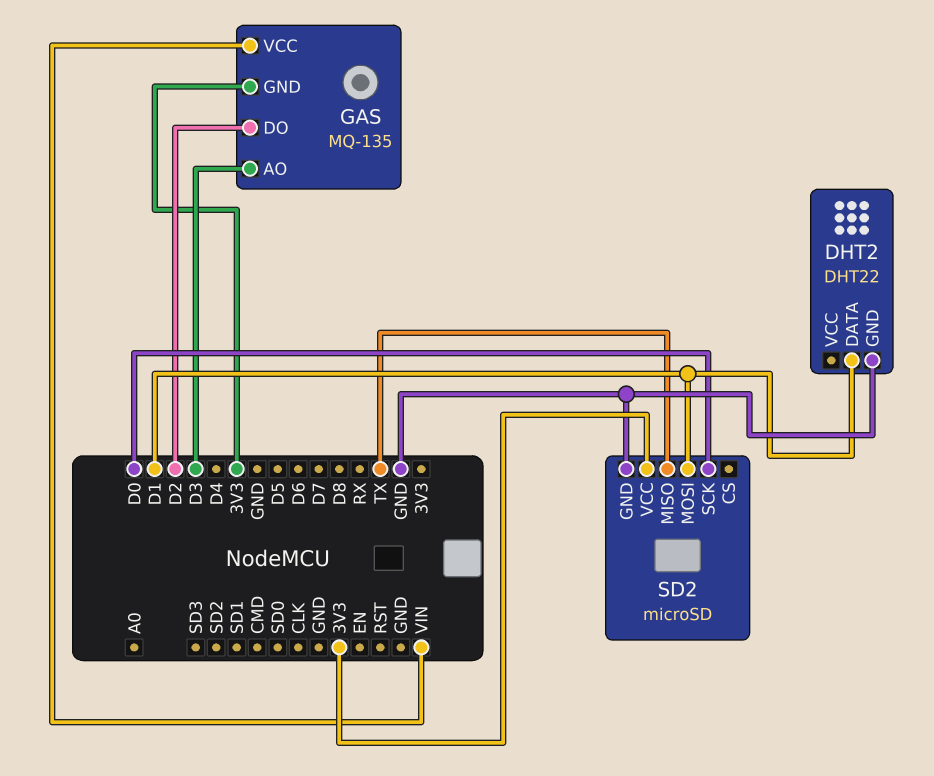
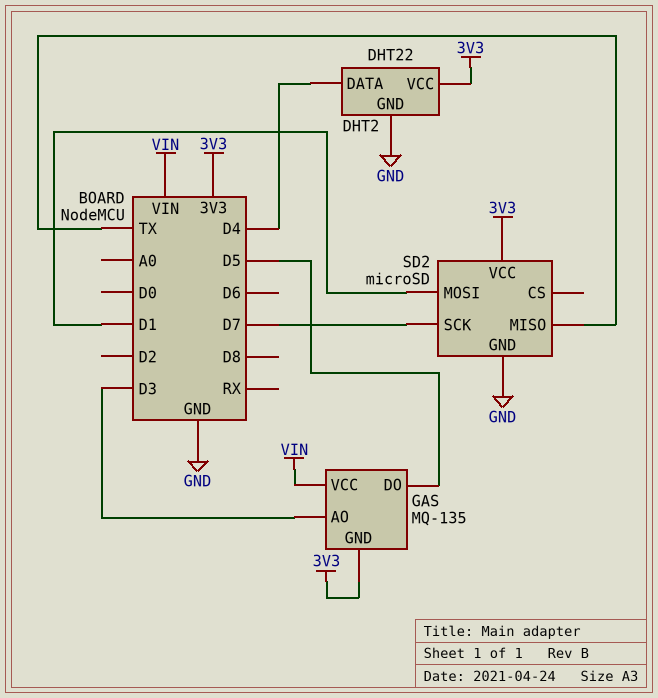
DHT2 pin DATA: D1 -> D4
DHT2 pin VCC: none -> 3V3
GAS pin DO: D2 -> D5
SD2 pin SCK: D0 -> D7

